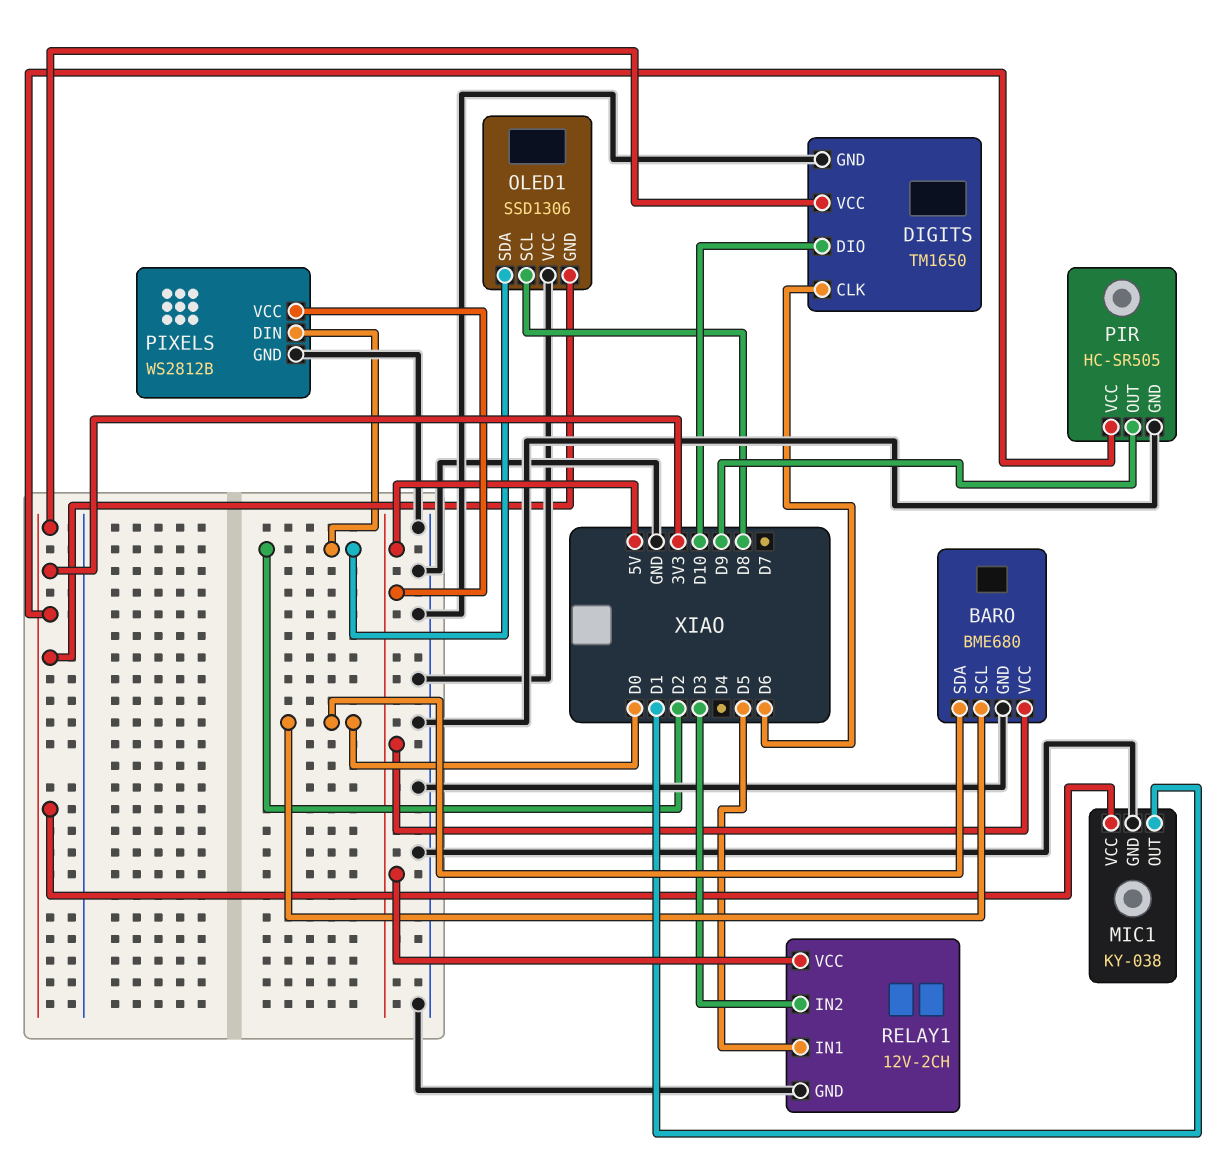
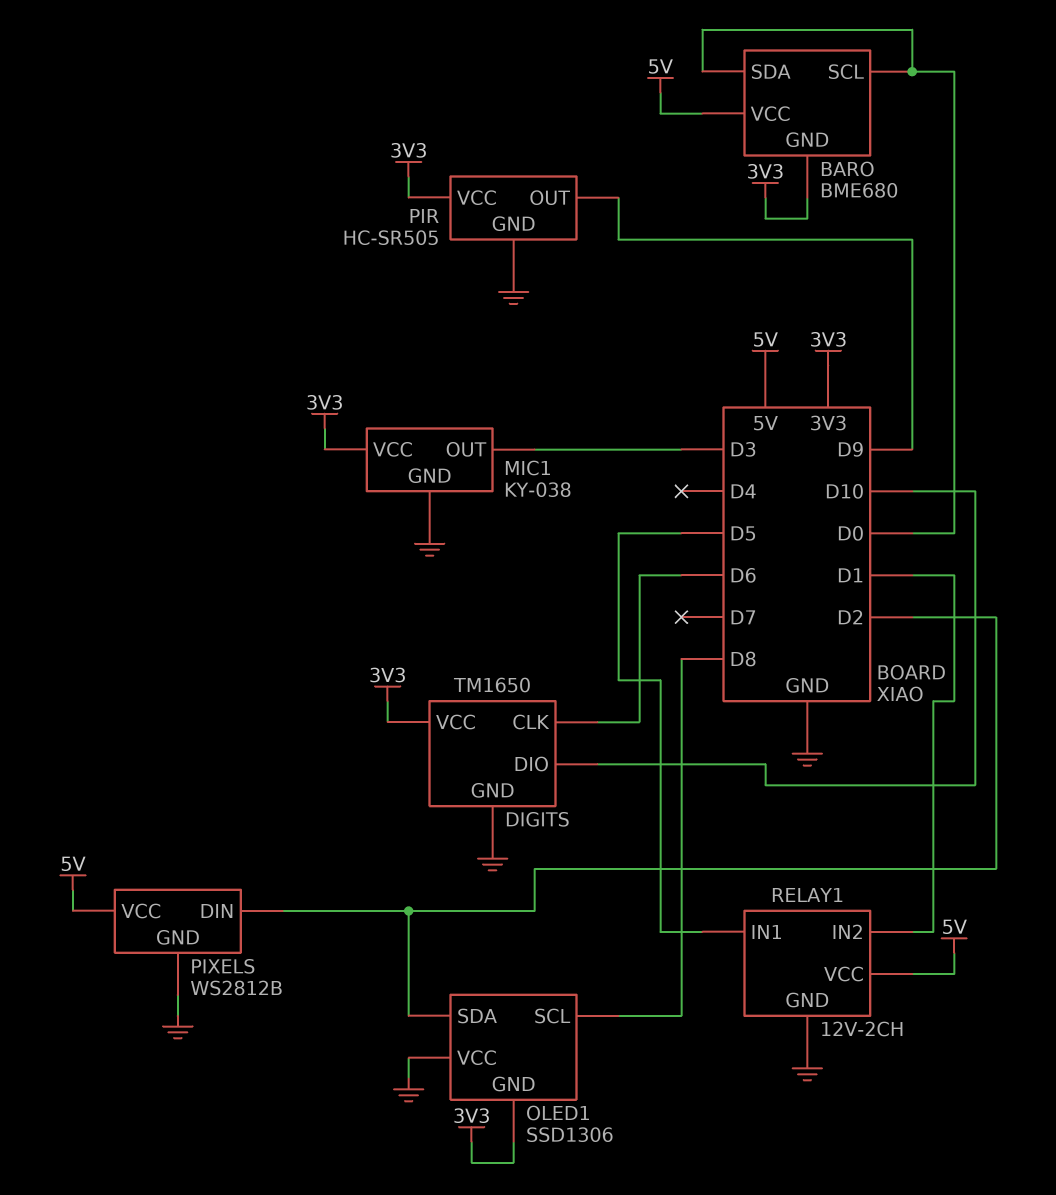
BARO pin GND: GND -> 3V3
MIC1 pin OUT: D1 -> D3
RELAY1 pin IN2: D3 -> D1

